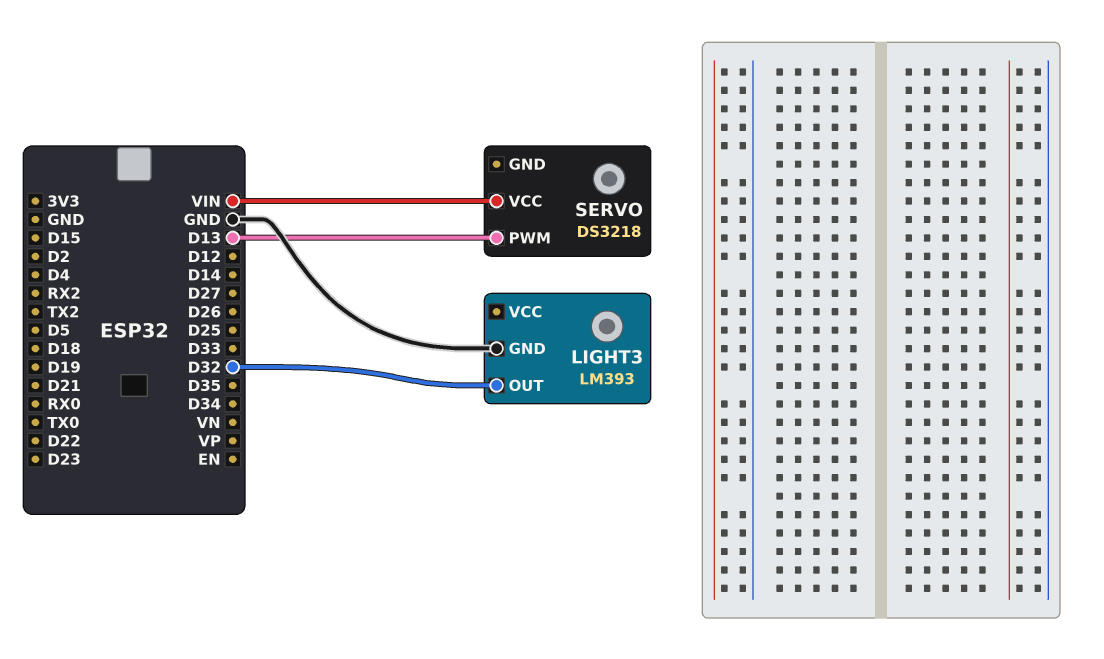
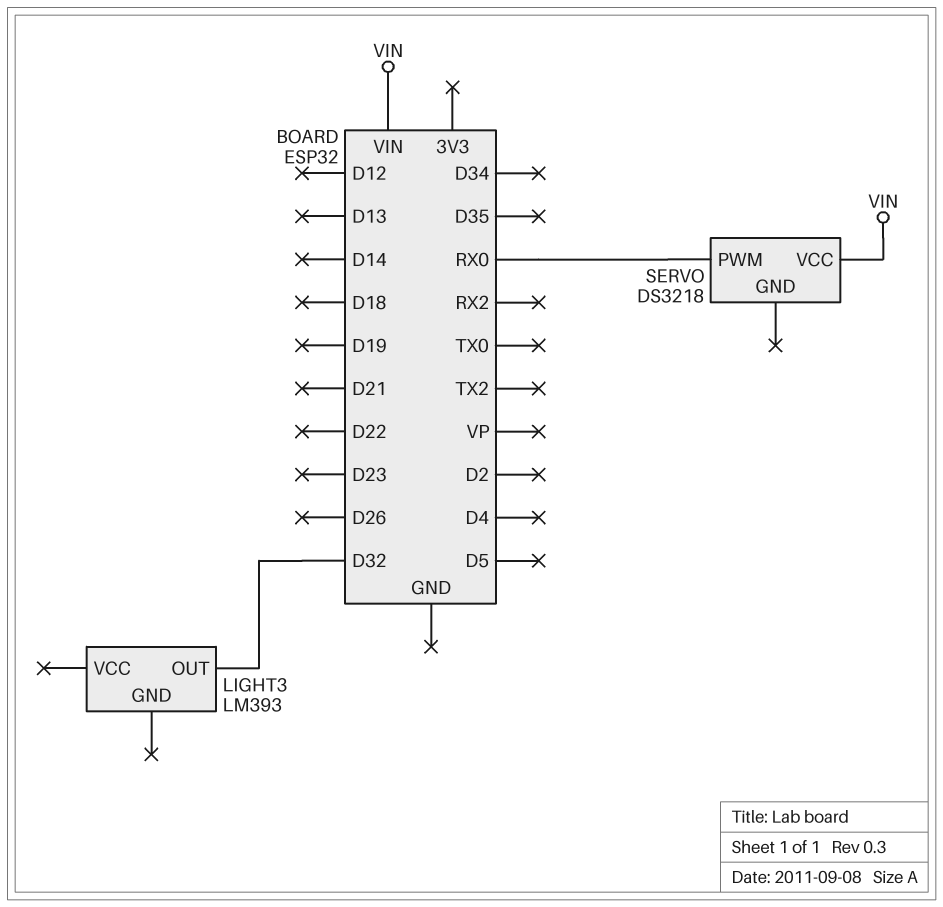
LIGHT3 pin GND: GND -> none
SERVO pin PWM: D13 -> RX0

